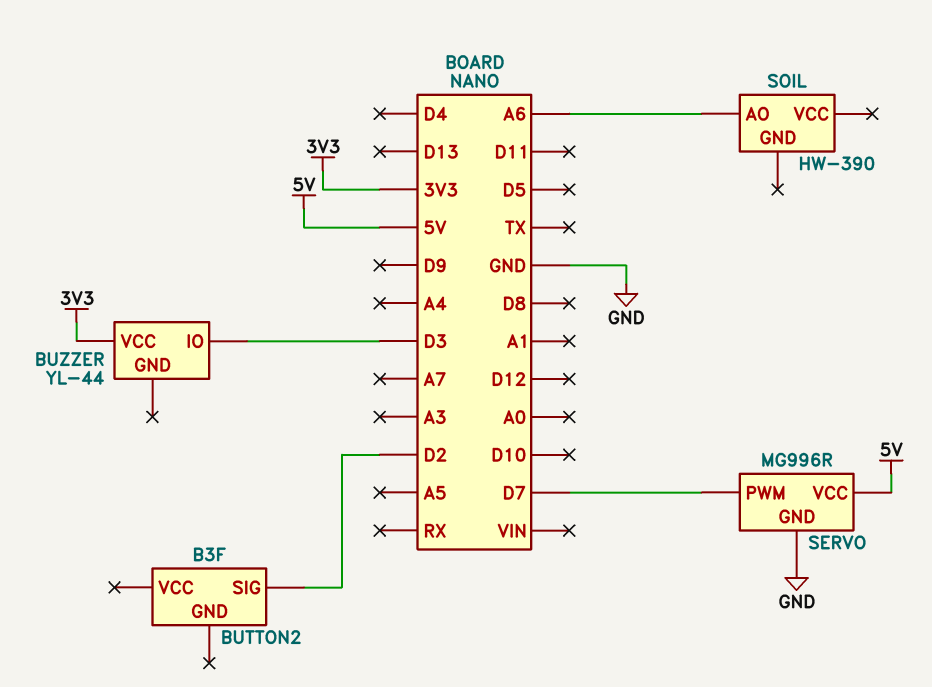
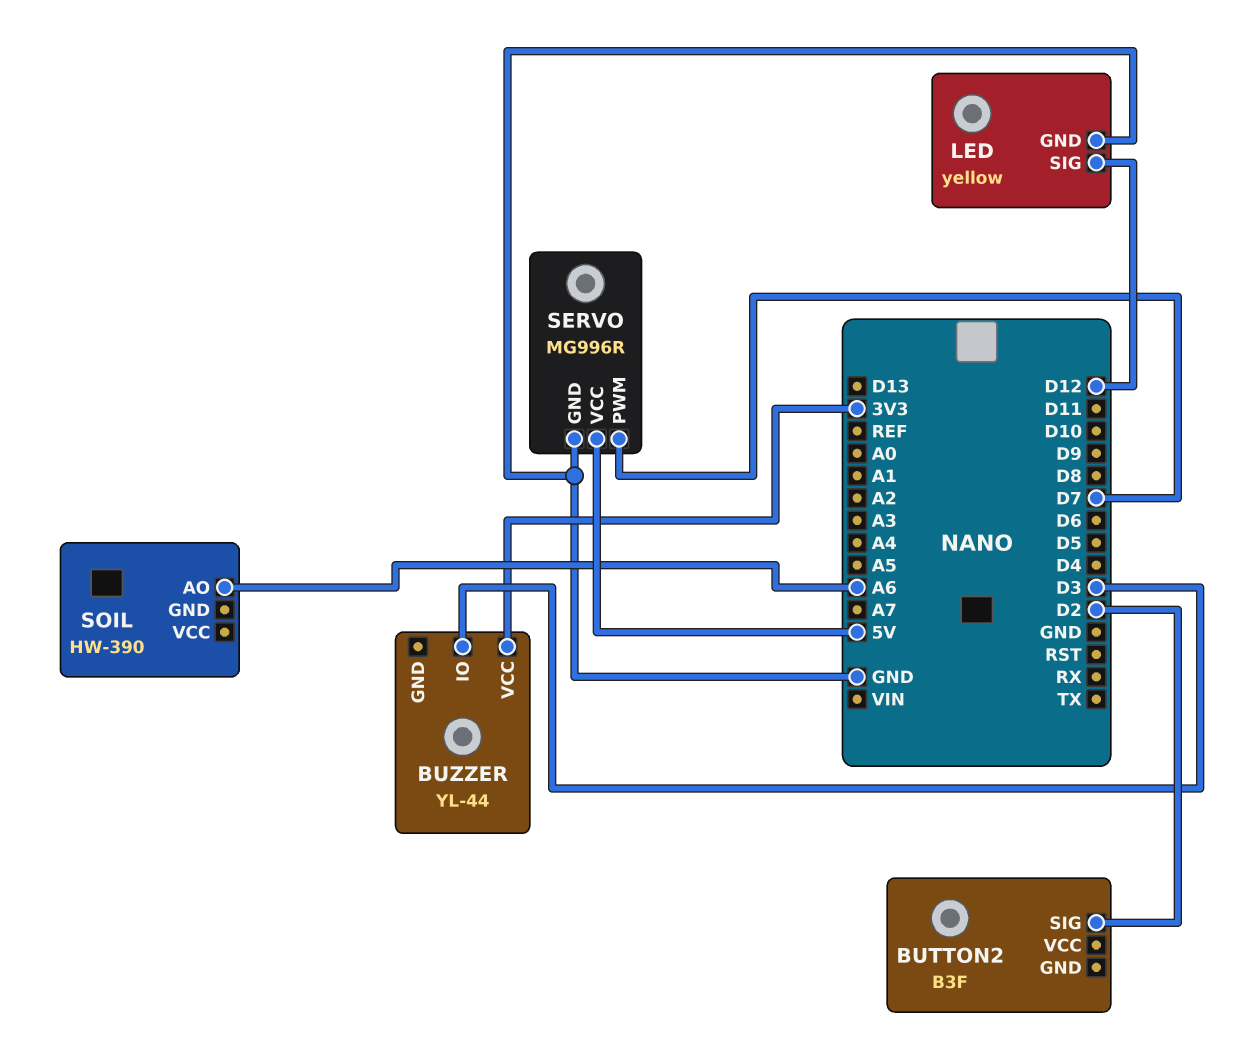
LED: none -> yellow
LED pin GND: none -> GND
LED pin SIG: none -> D12

